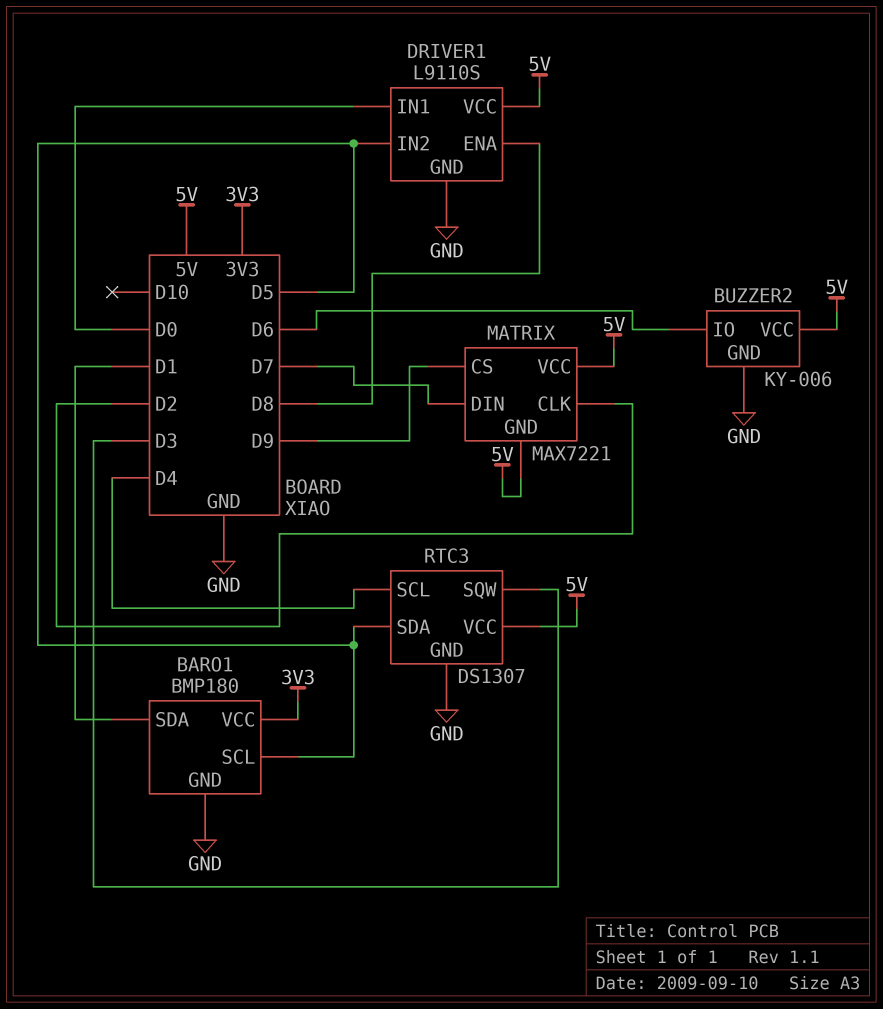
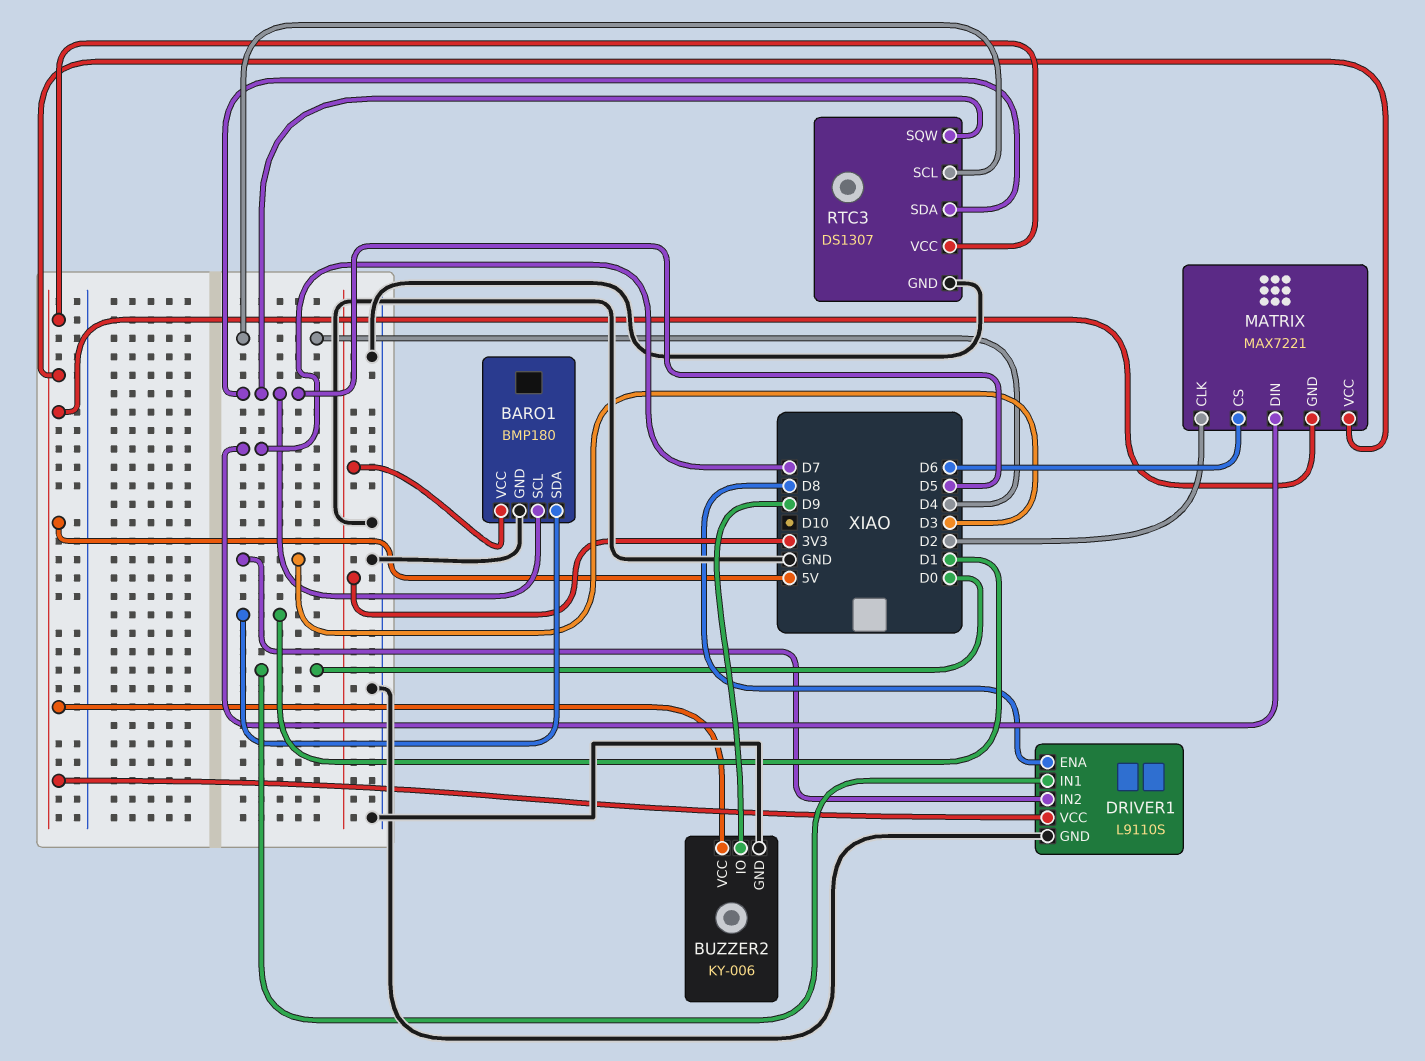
BUZZER2 pin IO: D6 -> D9
DRIVER1 pin IN2: D5 -> D3
MATRIX pin CS: D9 -> D6
RTC3 pin SQW: D3 -> D5

